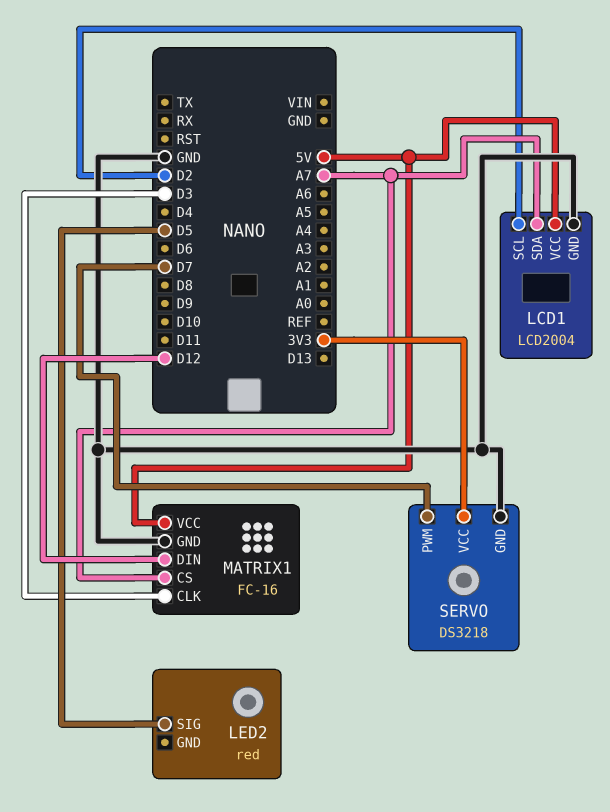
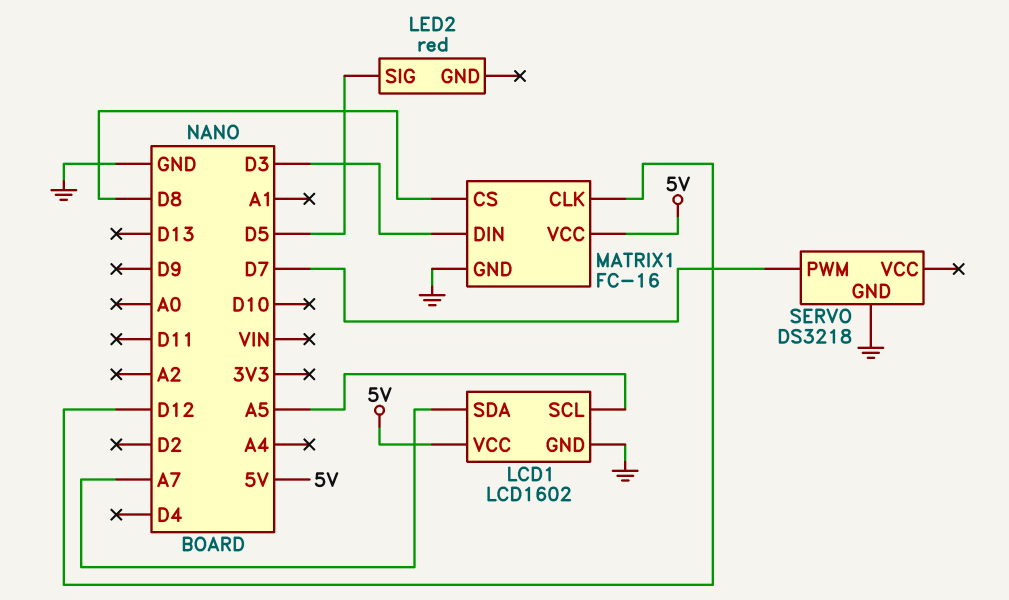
LCD1: LCD2004 -> LCD1602
LCD1 pin SCL: D2 -> A5
MATRIX1 pin CLK: D3 -> D12
MATRIX1 pin CS: A7 -> D8
MATRIX1 pin DIN: D12 -> D3
SERVO pin VCC: 3V3 -> none

